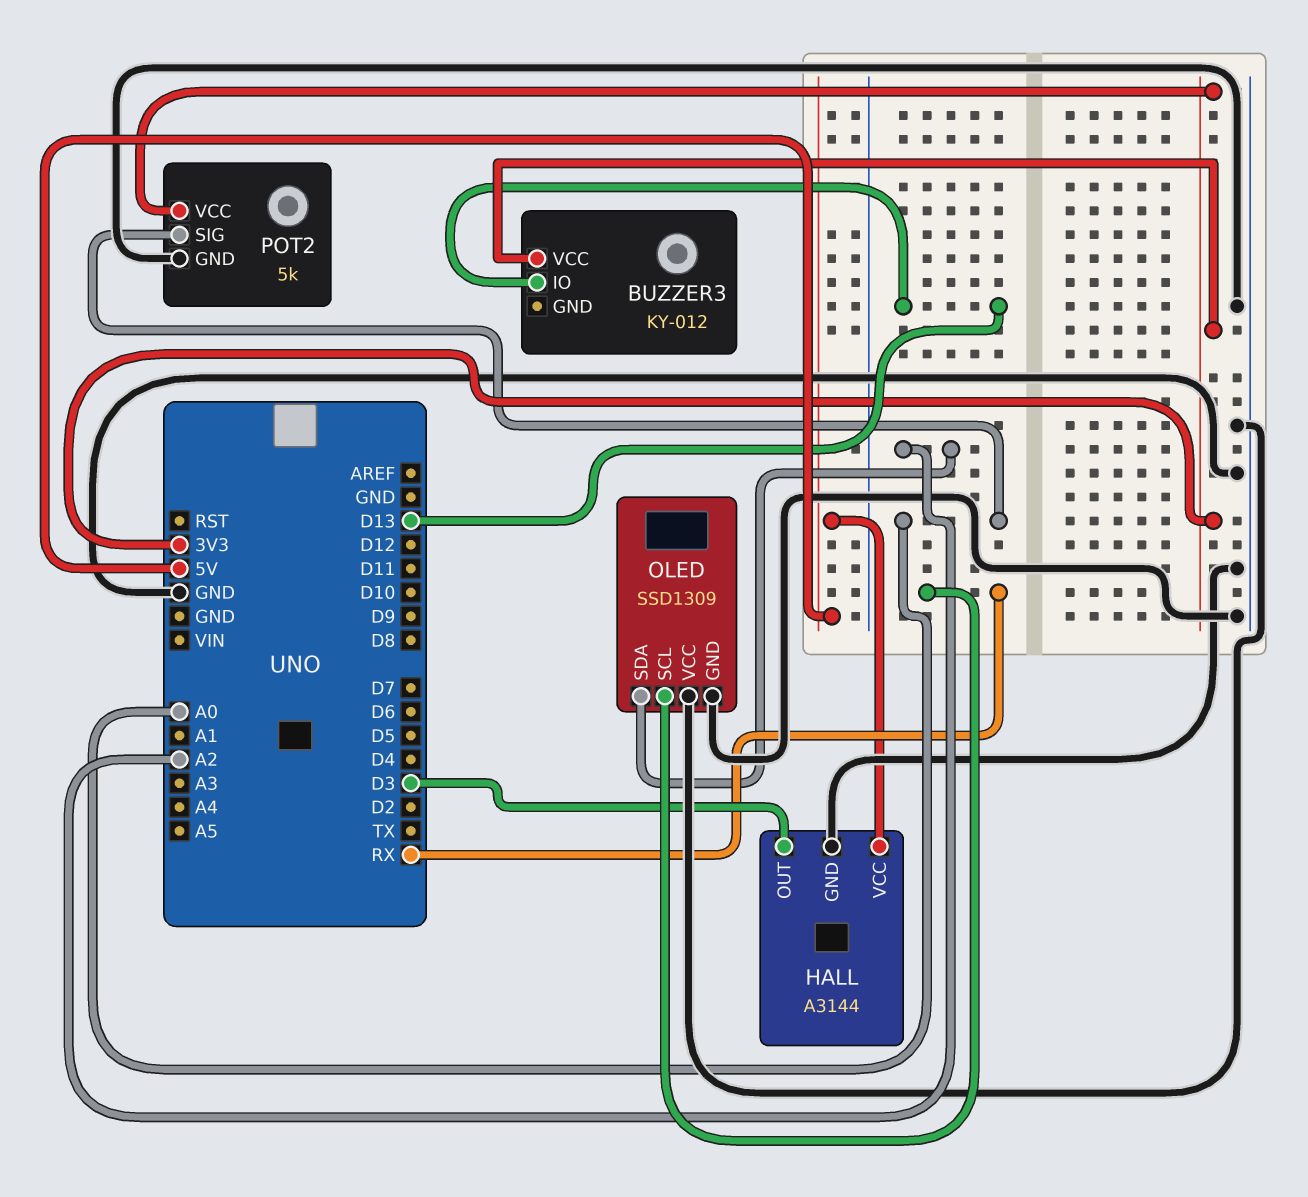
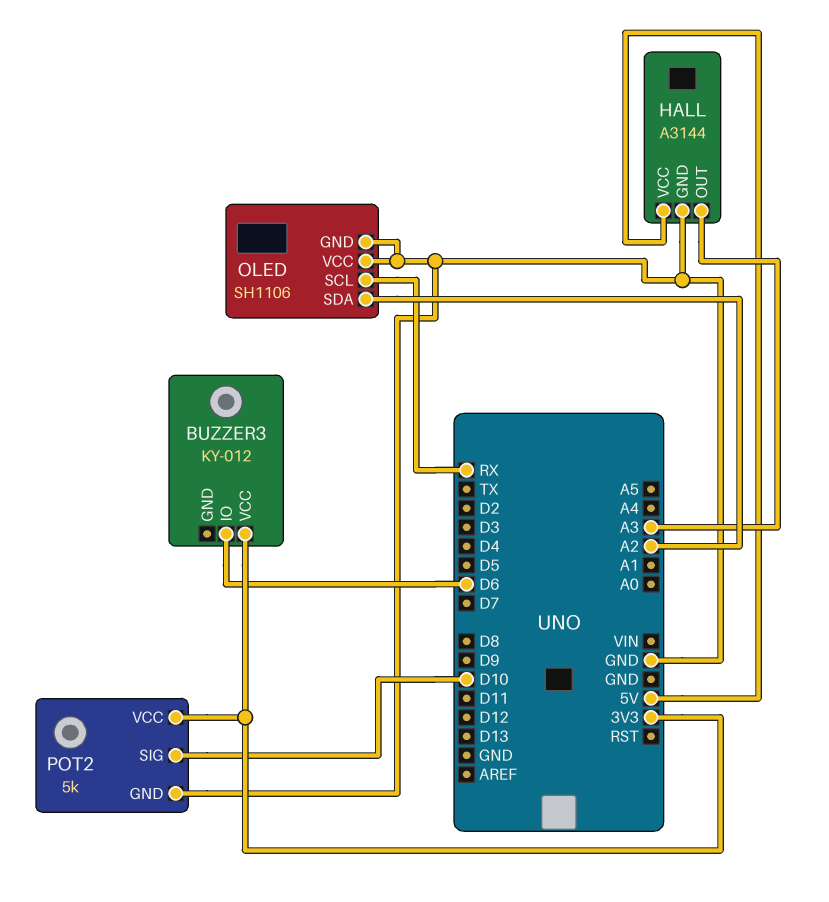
BUZZER3 pin IO: D13 -> D6
HALL pin OUT: D3 -> A3
OLED: SSD1309 -> SH1106
POT2 pin SIG: A0 -> D10

